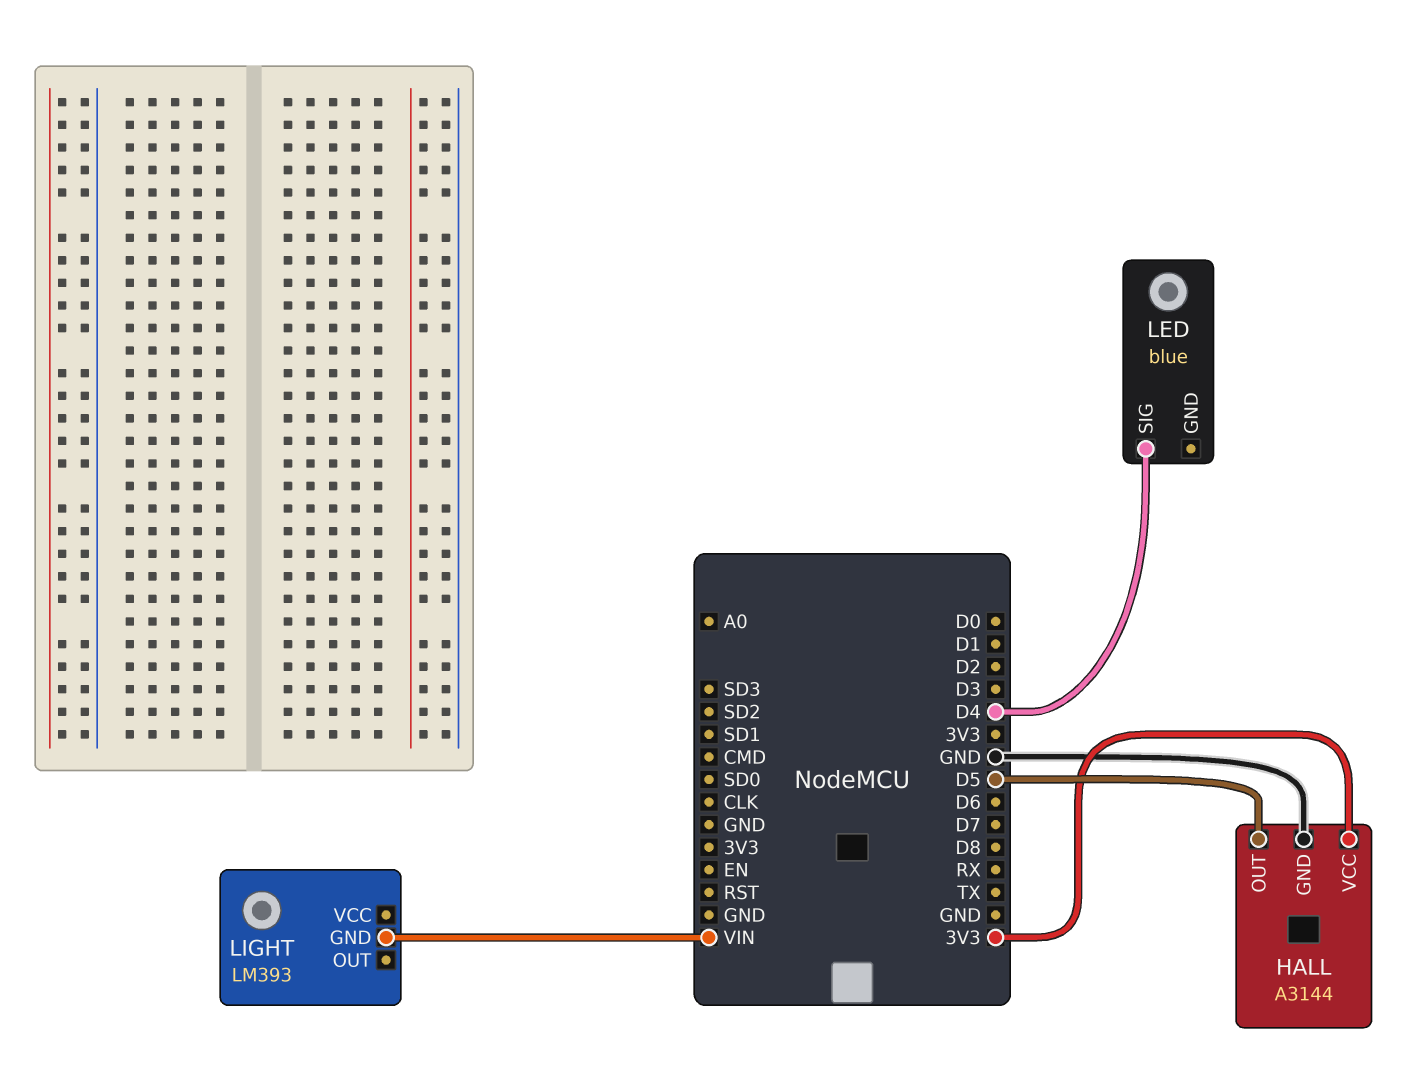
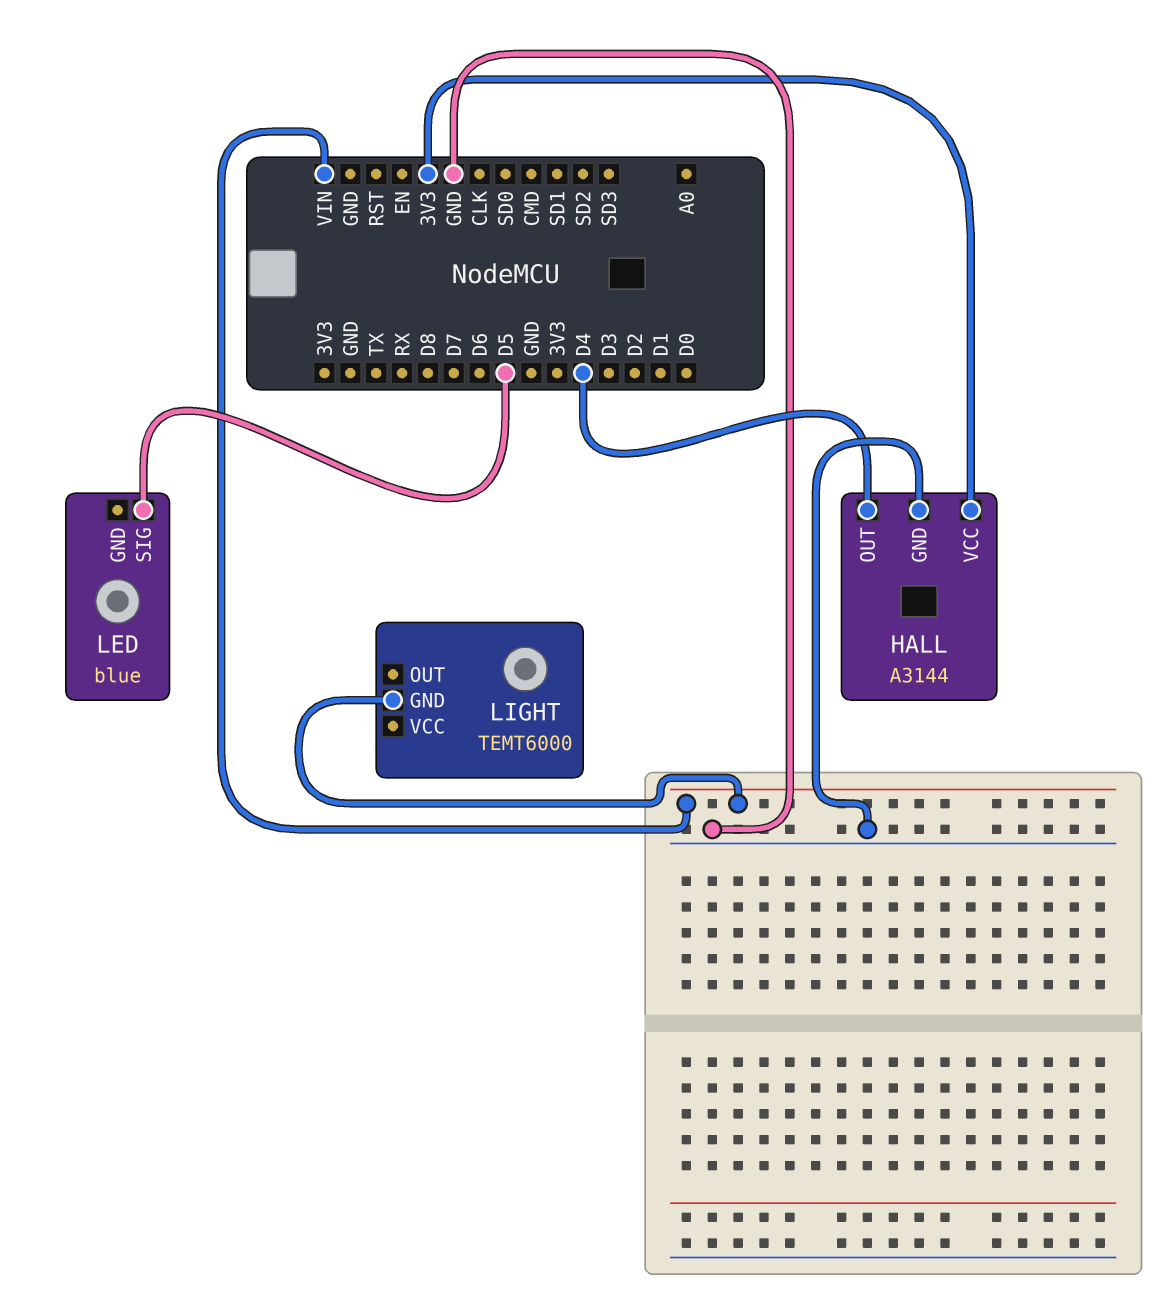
HALL pin OUT: D5 -> D4
LED pin SIG: D4 -> D5
LIGHT: LM393 -> TEMT6000

